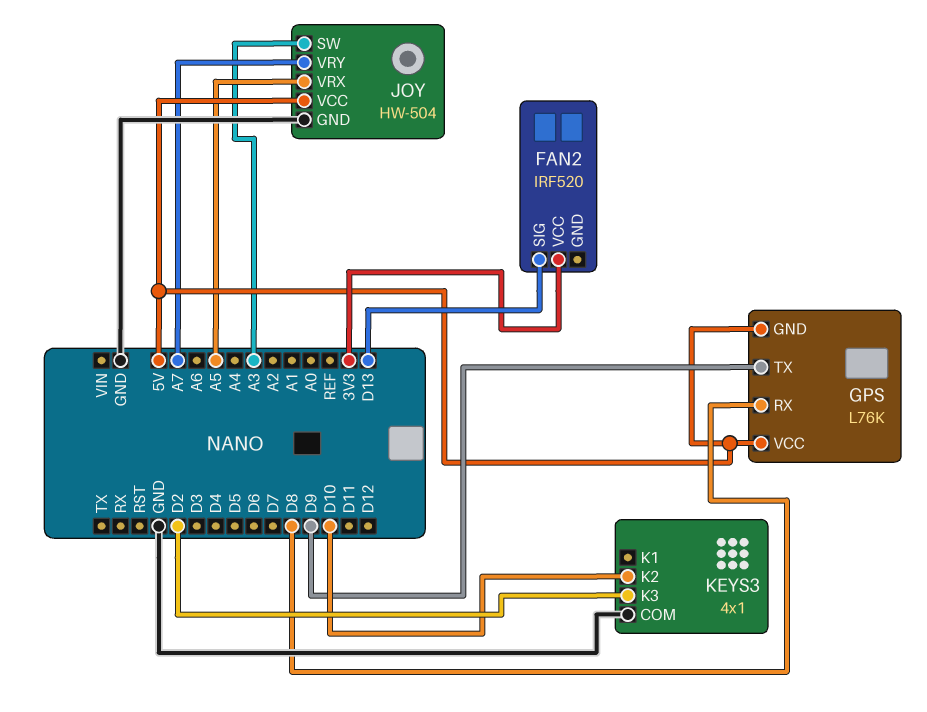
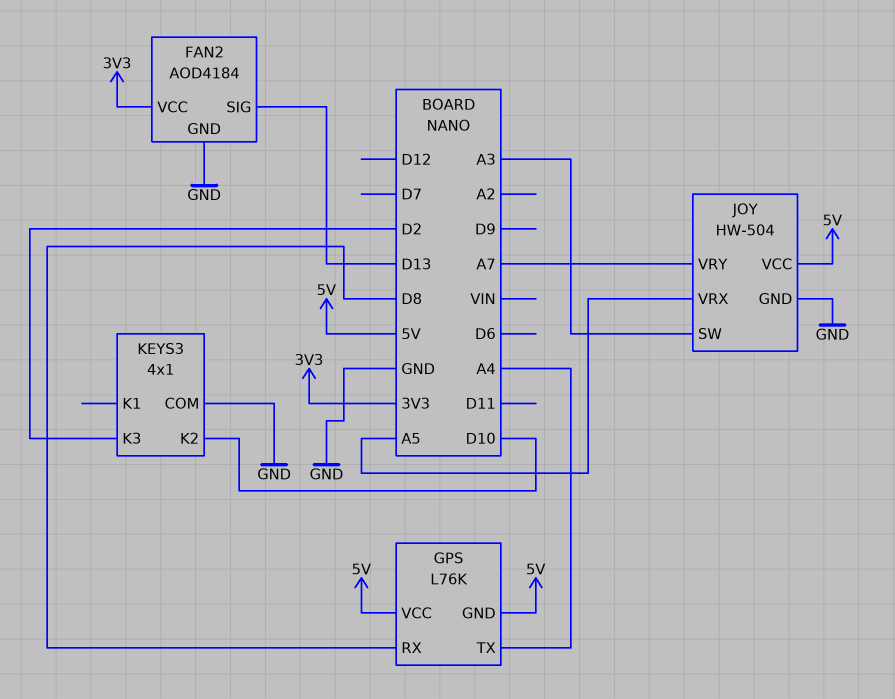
FAN2: IRF520 -> AOD4184
FAN2 pin GND: none -> GND
GPS pin TX: D9 -> A4

